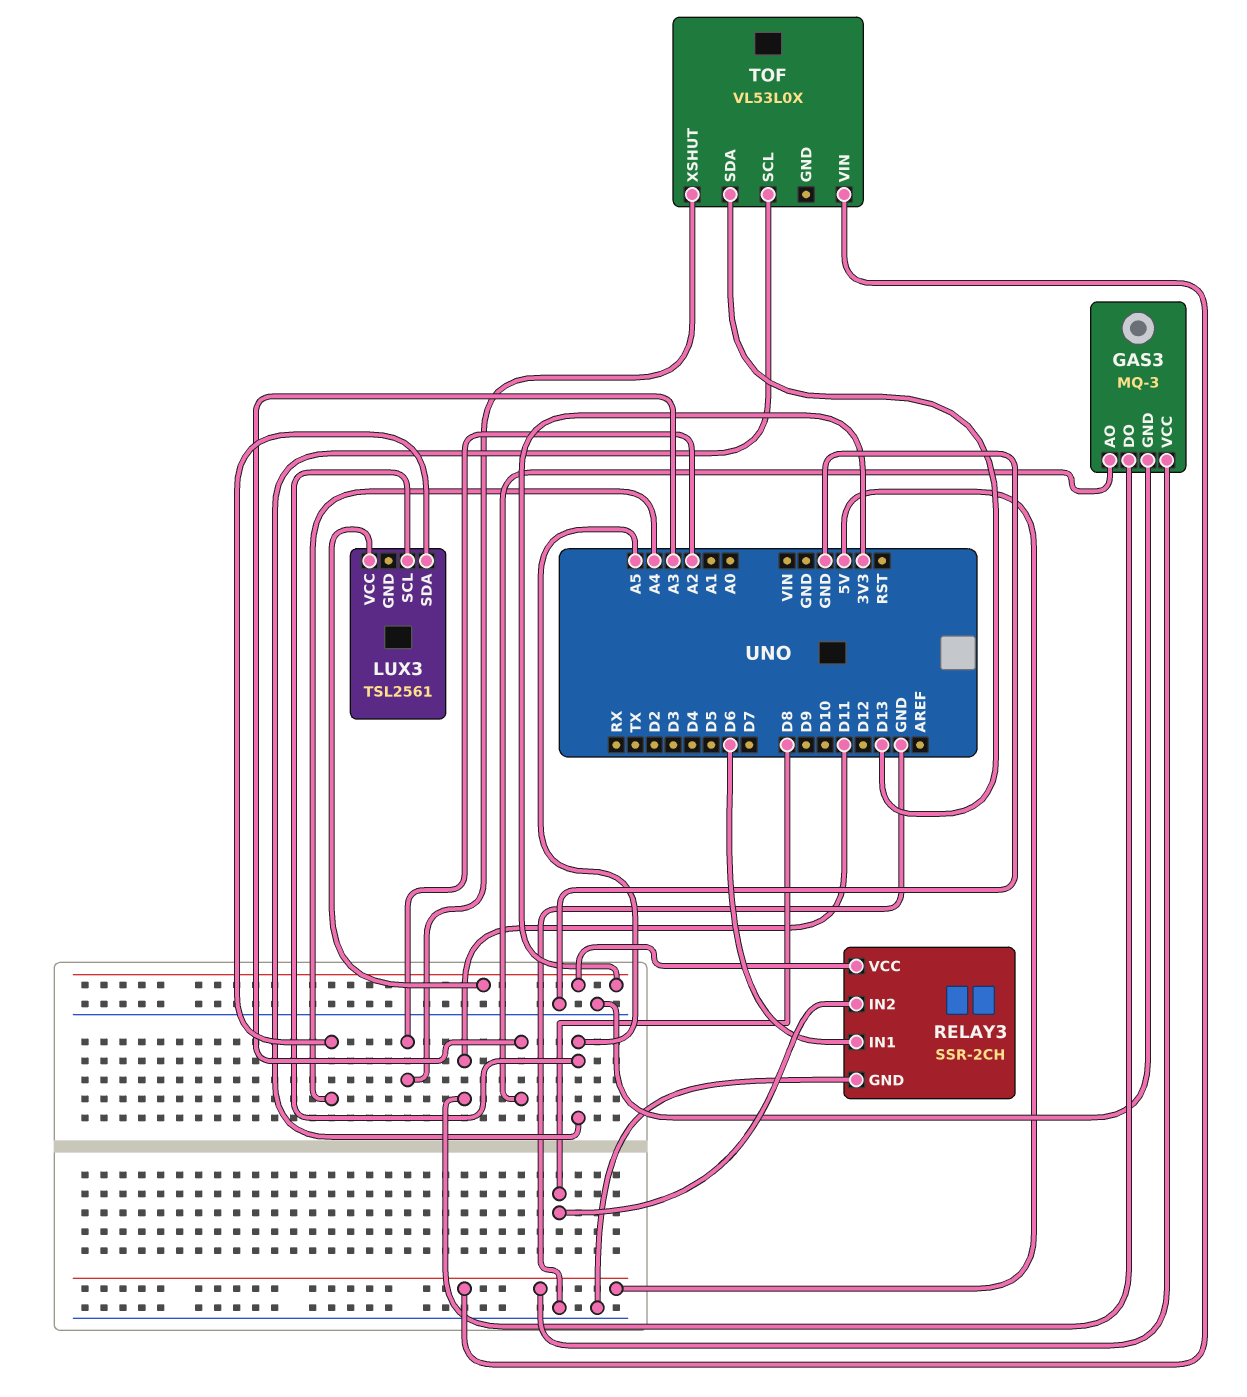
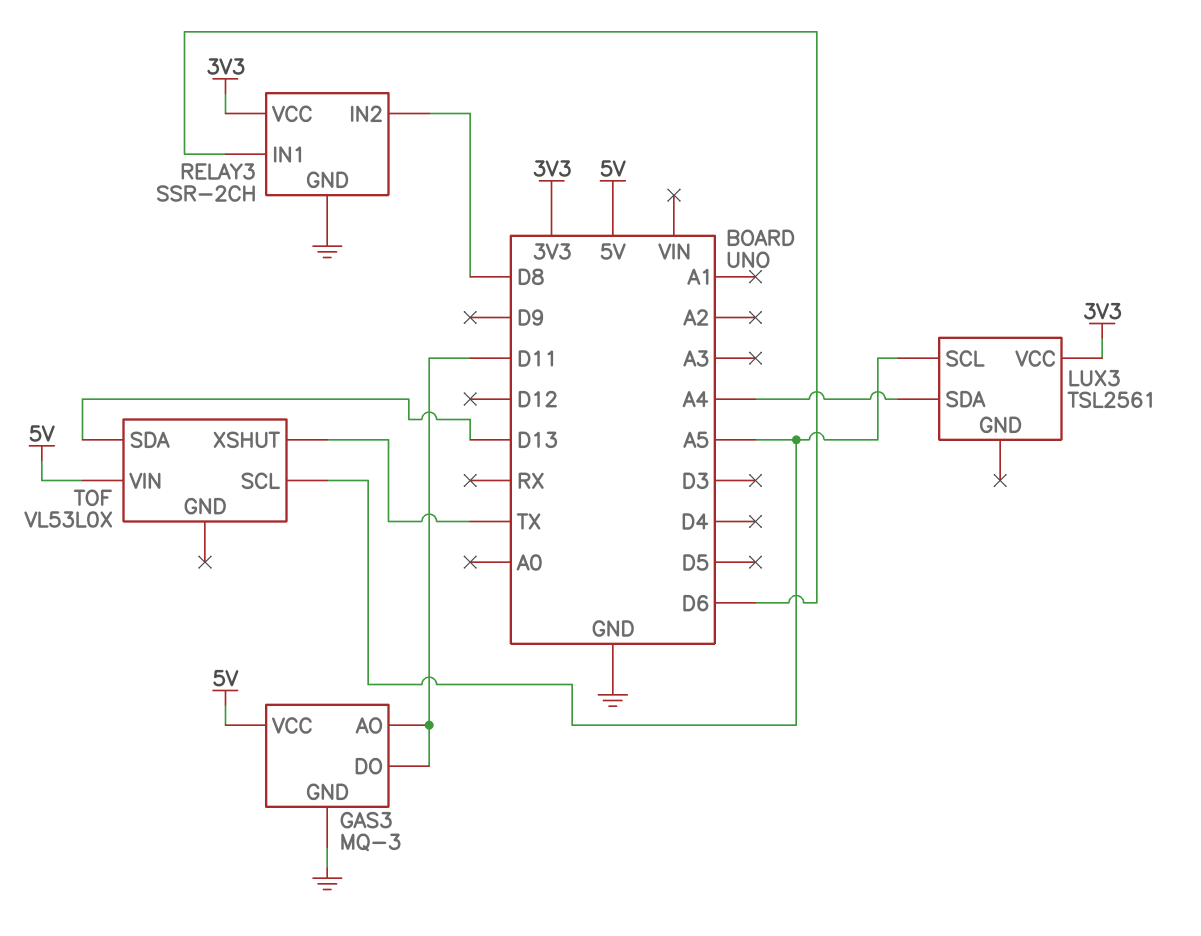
GAS3 pin AO: A3 -> D11
TOF pin XSHUT: A2 -> TX

